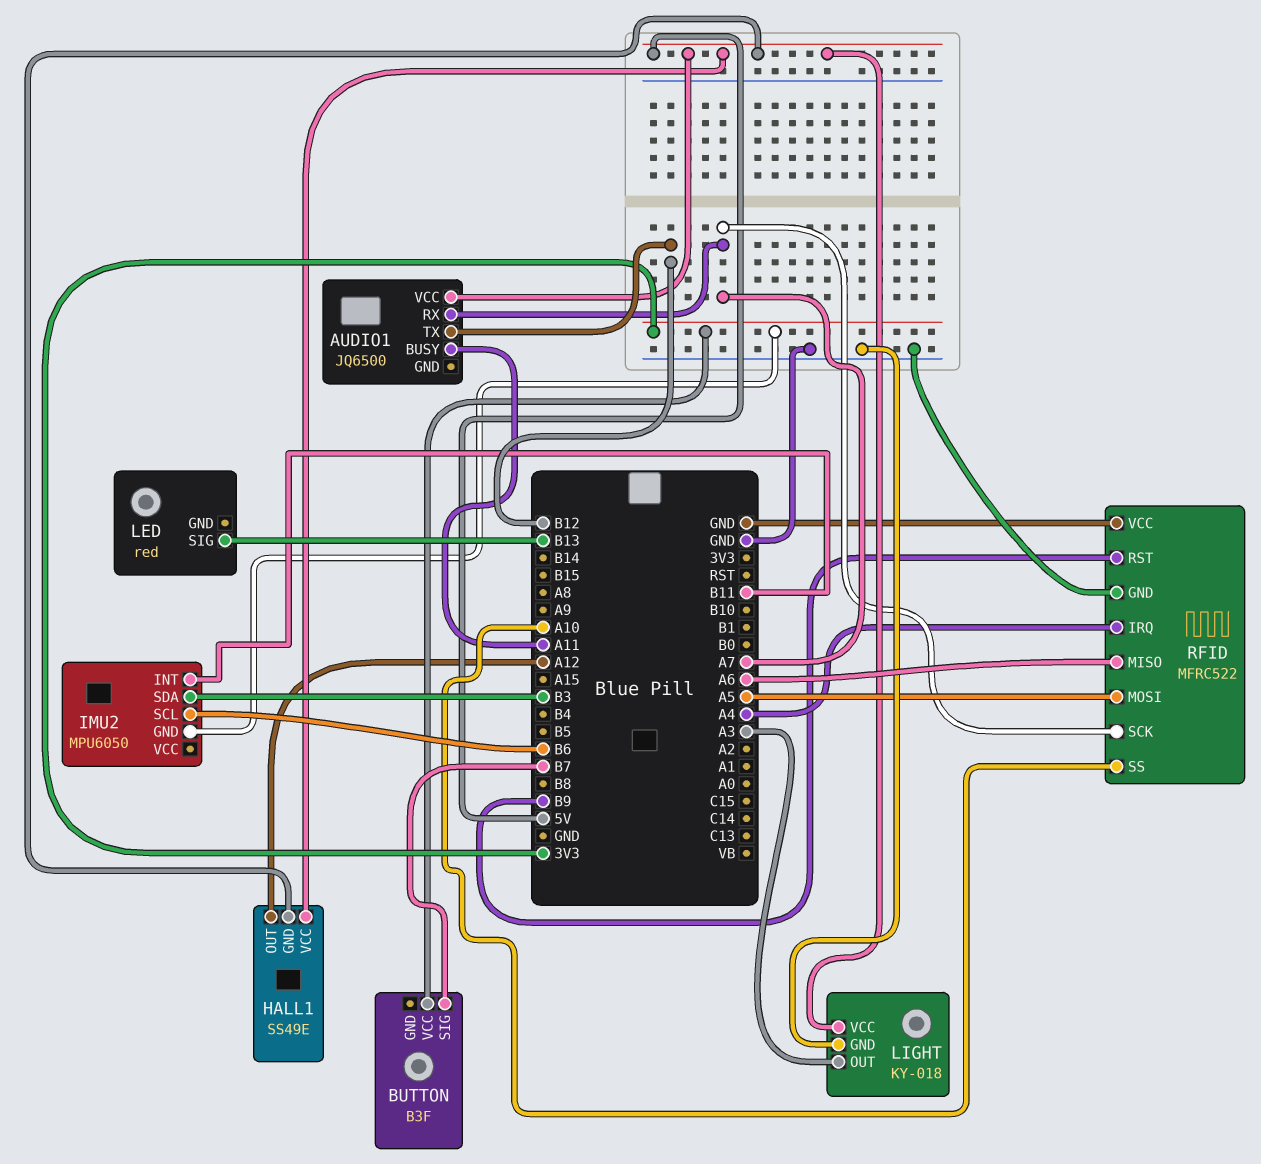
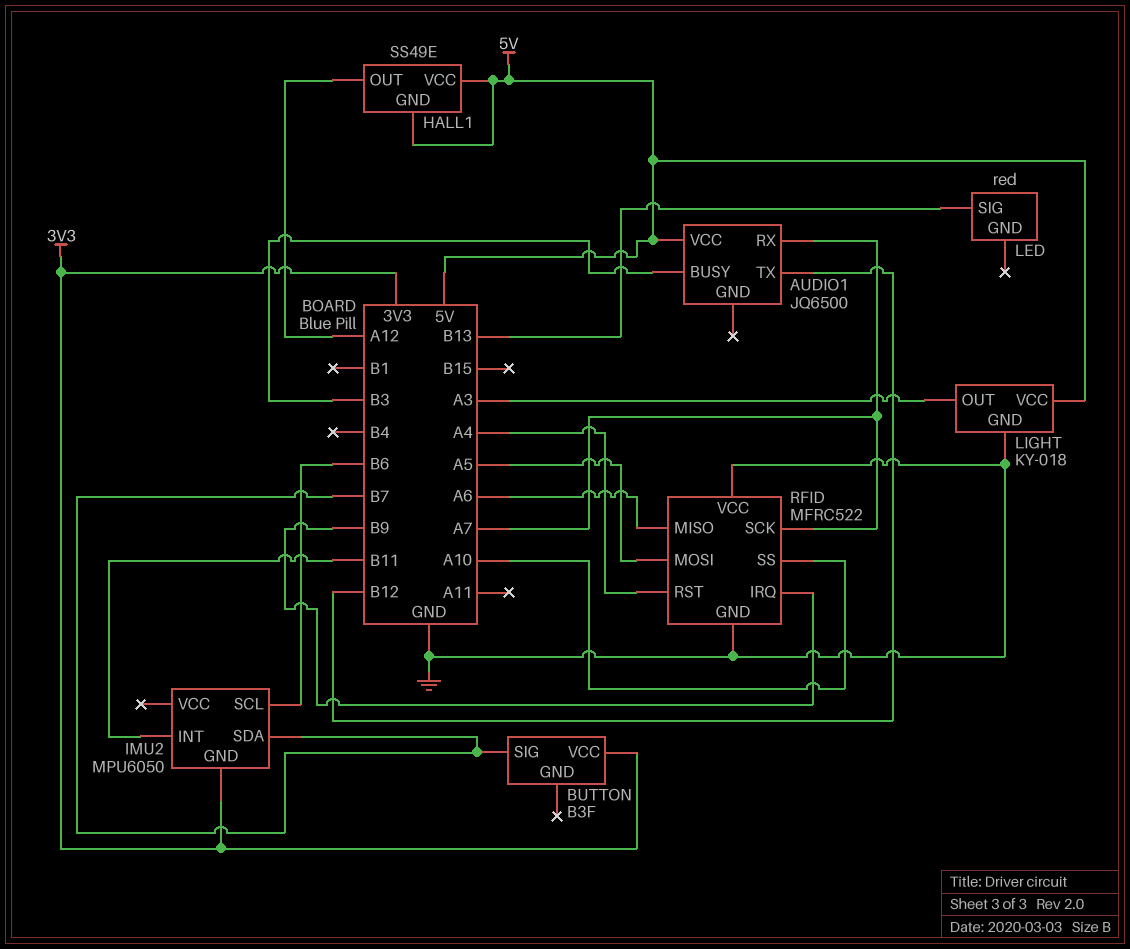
AUDIO1 pin BUSY: A11 -> B3
IMU2 pin SDA: B3 -> B7
RFID pin IRQ: A4 -> B9
RFID pin RST: B9 -> A4

